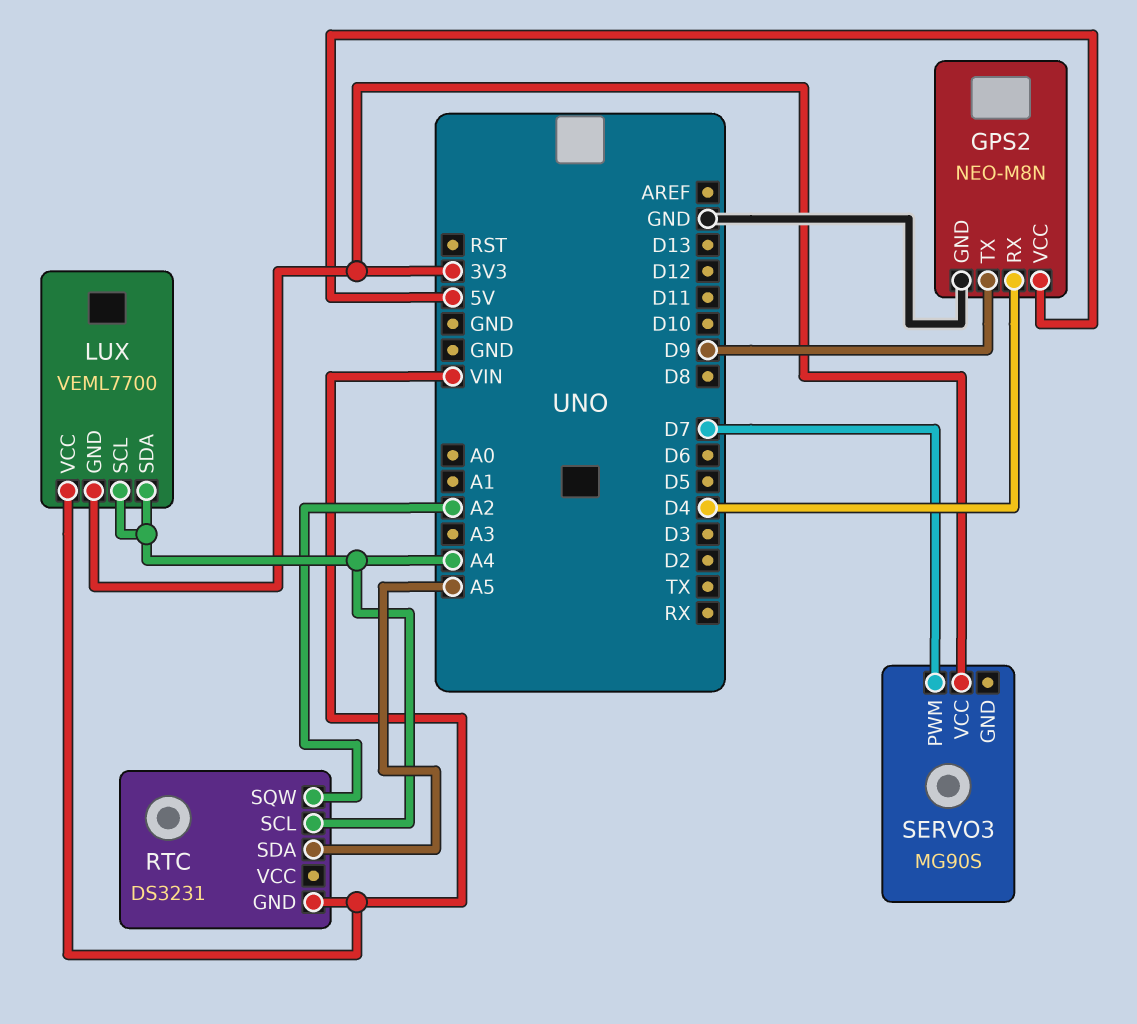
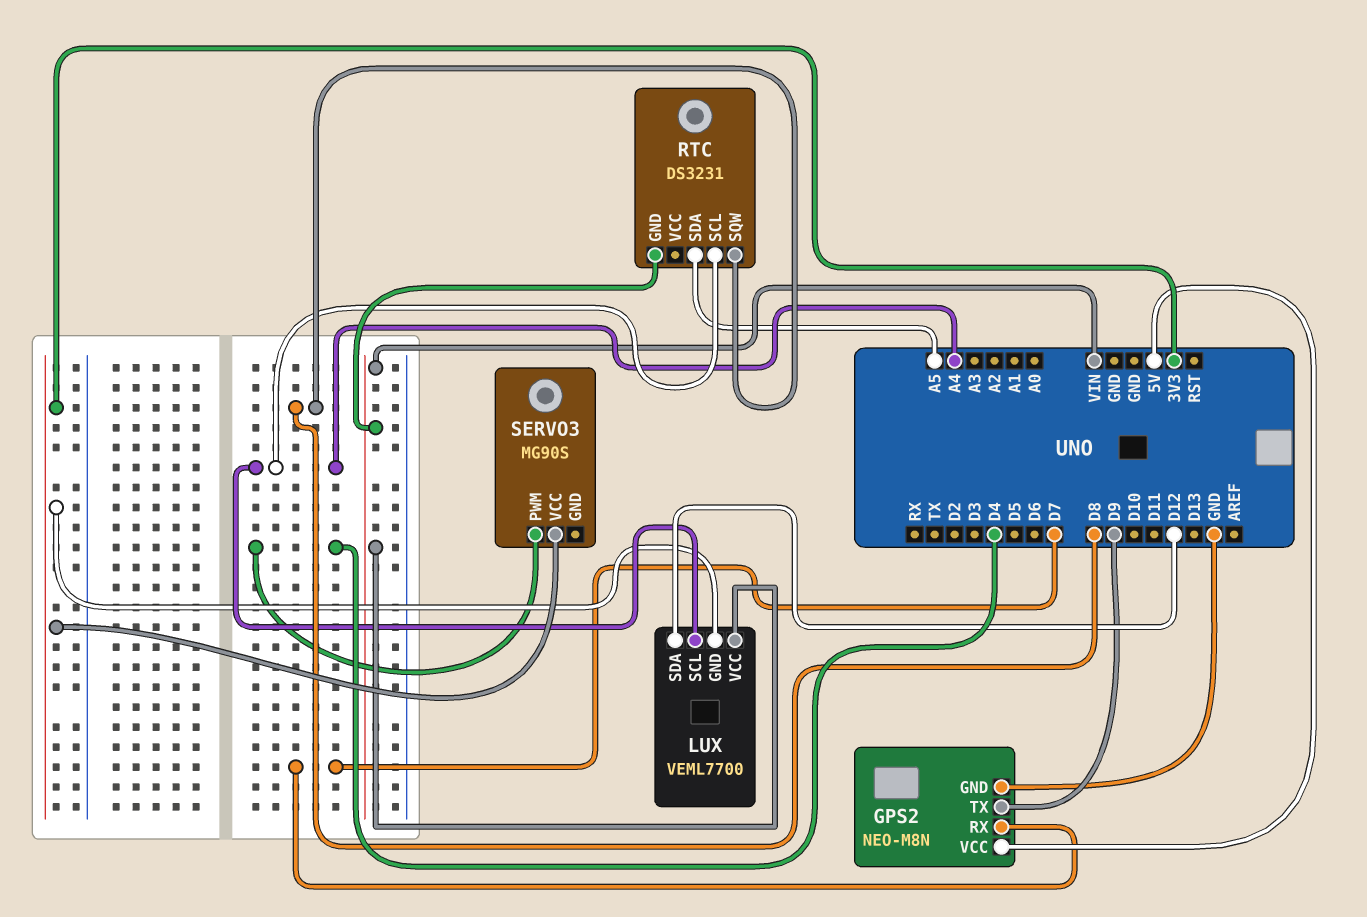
GPS2 pin RX: D4 -> D7
LUX pin SDA: A4 -> D12
RTC pin SQW: A2 -> D8
SERVO3 pin PWM: D7 -> D4

